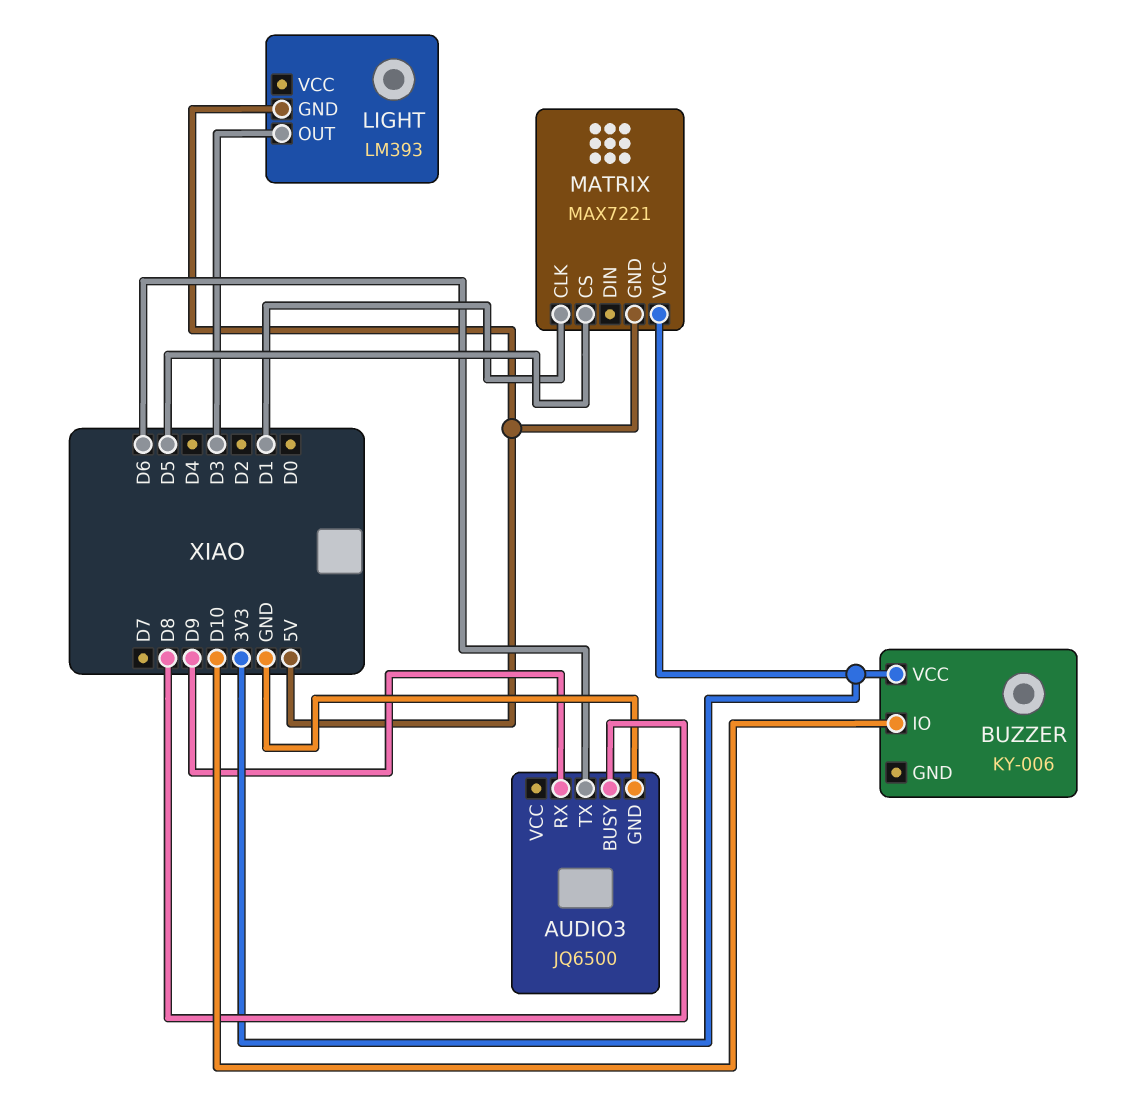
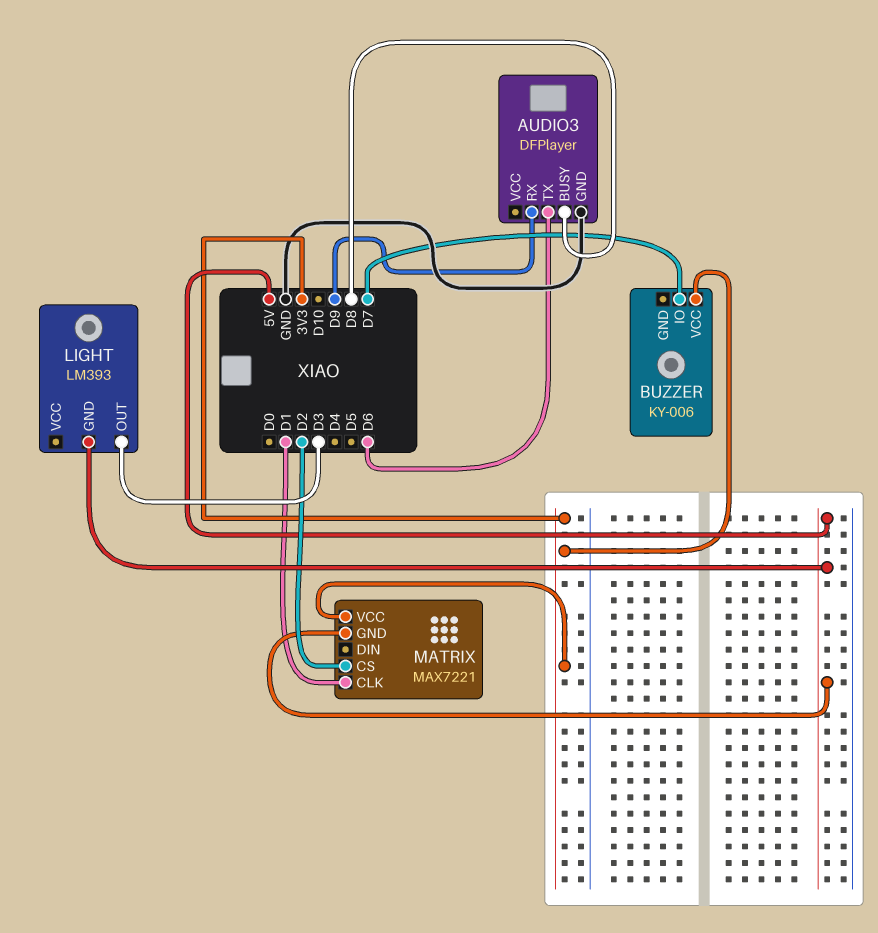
AUDIO3: JQ6500 -> DFPlayer
BUZZER pin IO: D10 -> D7
MATRIX pin CS: D5 -> D2

